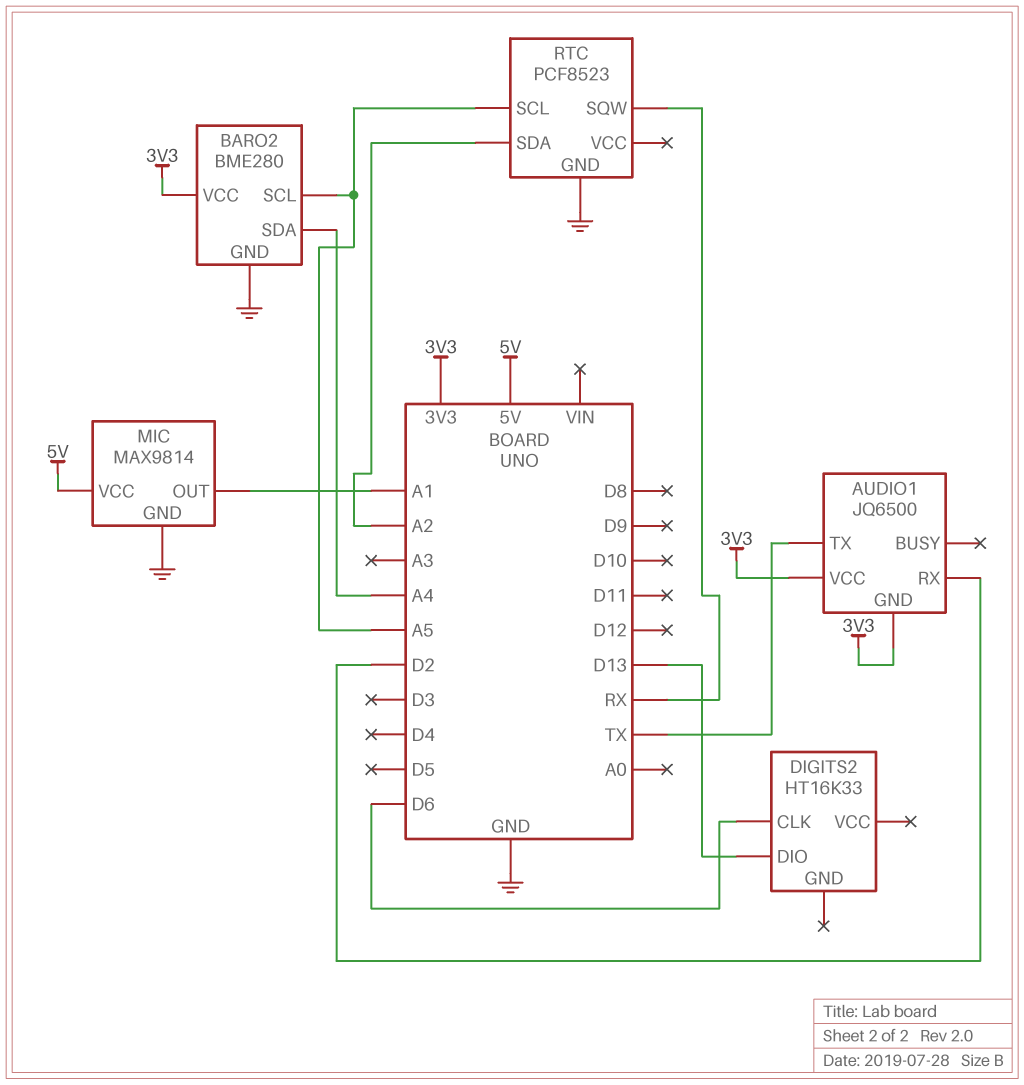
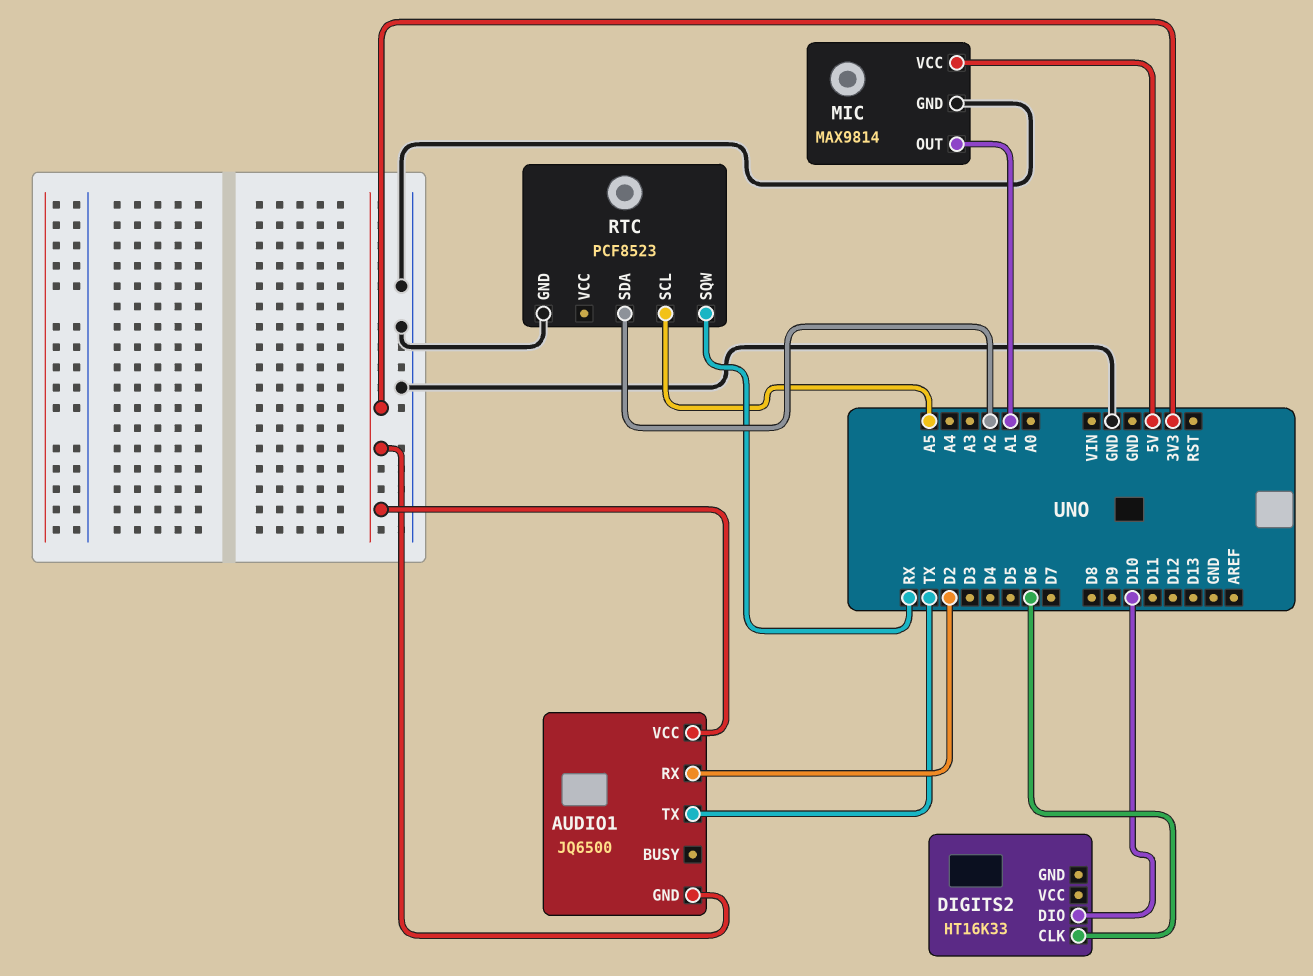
BARO2: BME280 -> none
BARO2 pin GND: GND -> none
BARO2 pin SCL: A5 -> none
BARO2 pin SDA: A4 -> none
BARO2 pin VCC: 3V3 -> none
DIGITS2 pin DIO: D13 -> D10

